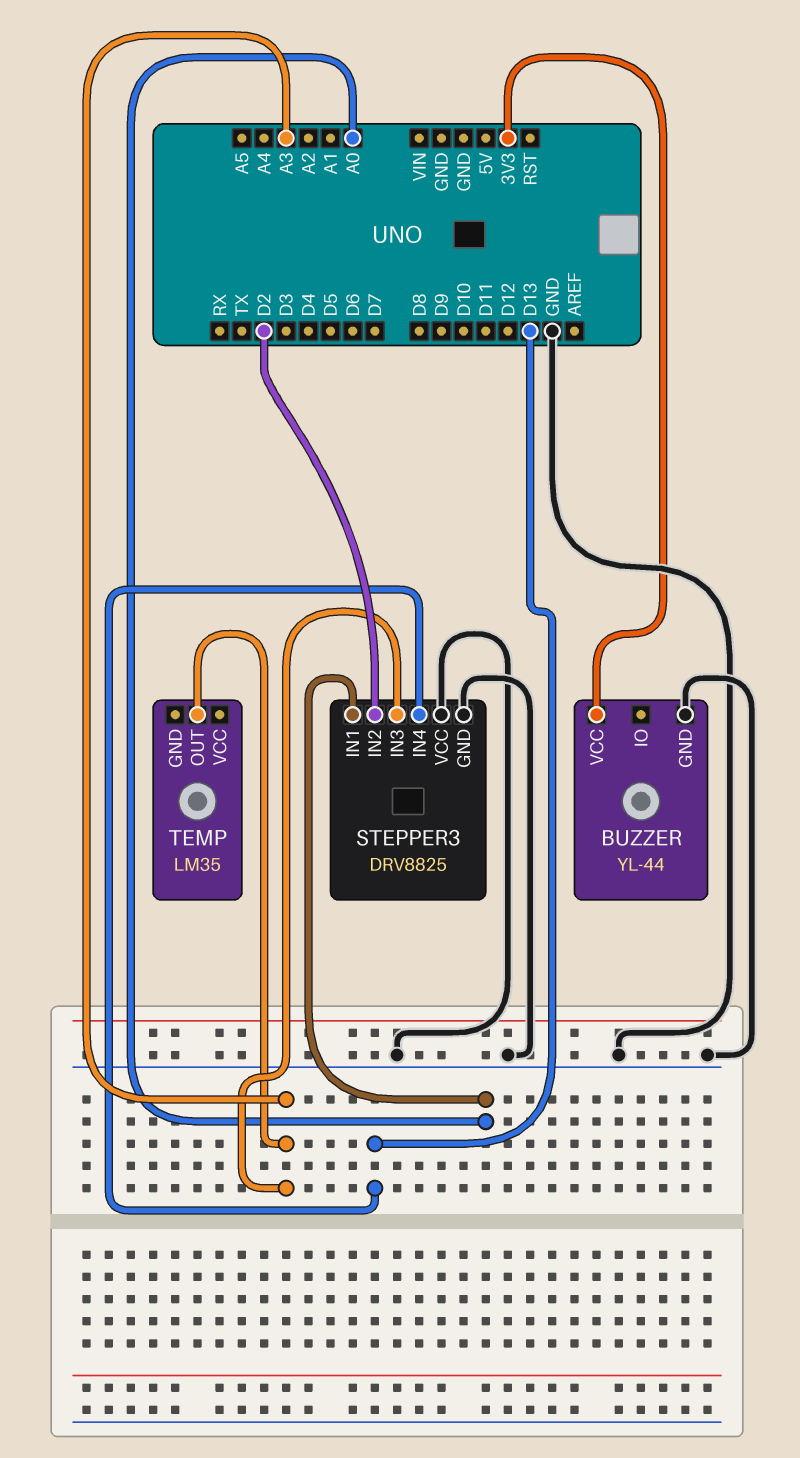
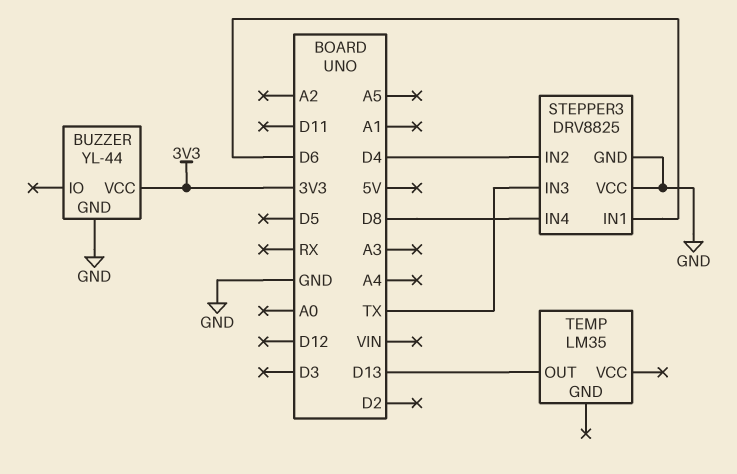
STEPPER3 pin IN1: A0 -> D6
STEPPER3 pin IN2: D2 -> D4
STEPPER3 pin IN3: A3 -> TX
STEPPER3 pin IN4: D13 -> D8
TEMP pin OUT: A3 -> D13

